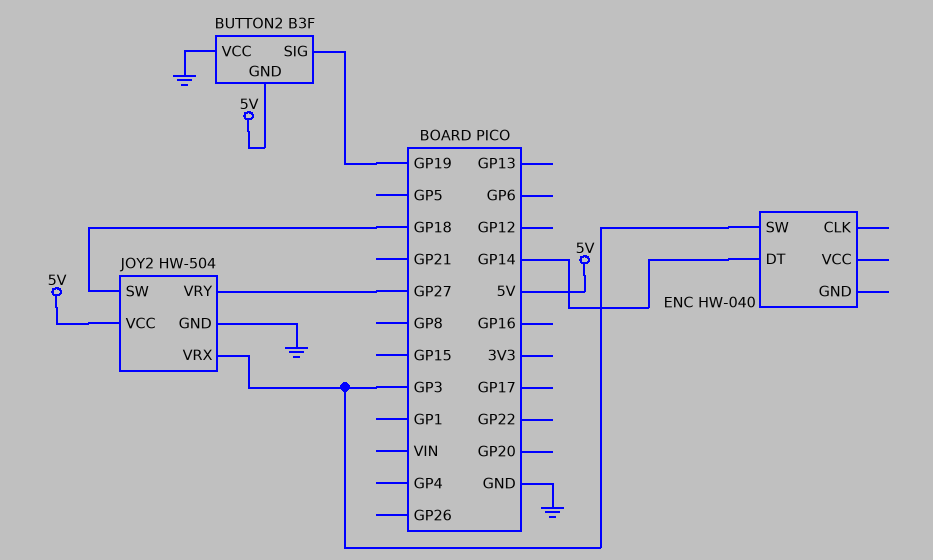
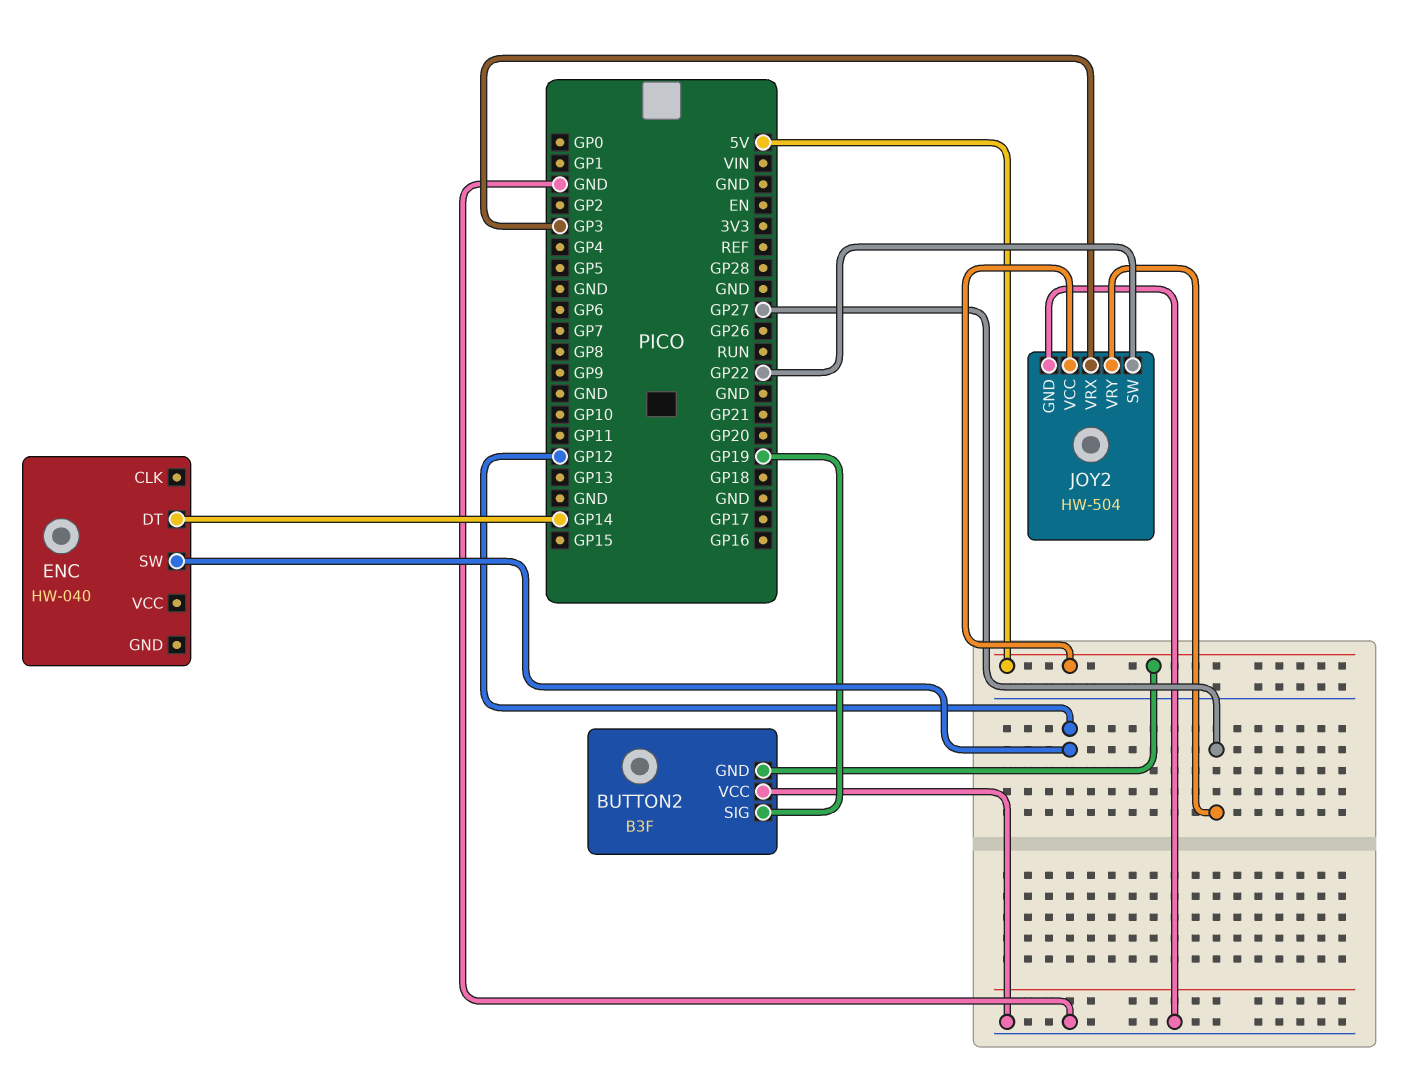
ENC pin SW: GP3 -> GP12
JOY2 pin SW: GP18 -> GP22

